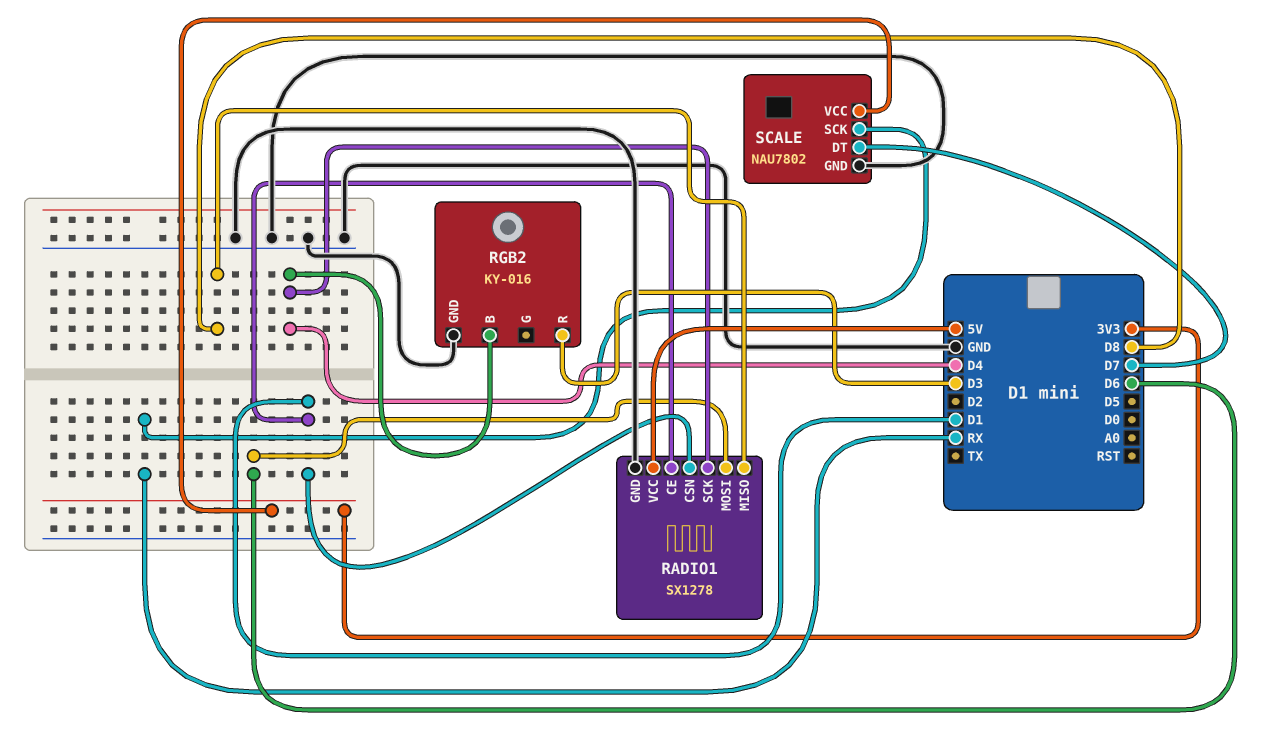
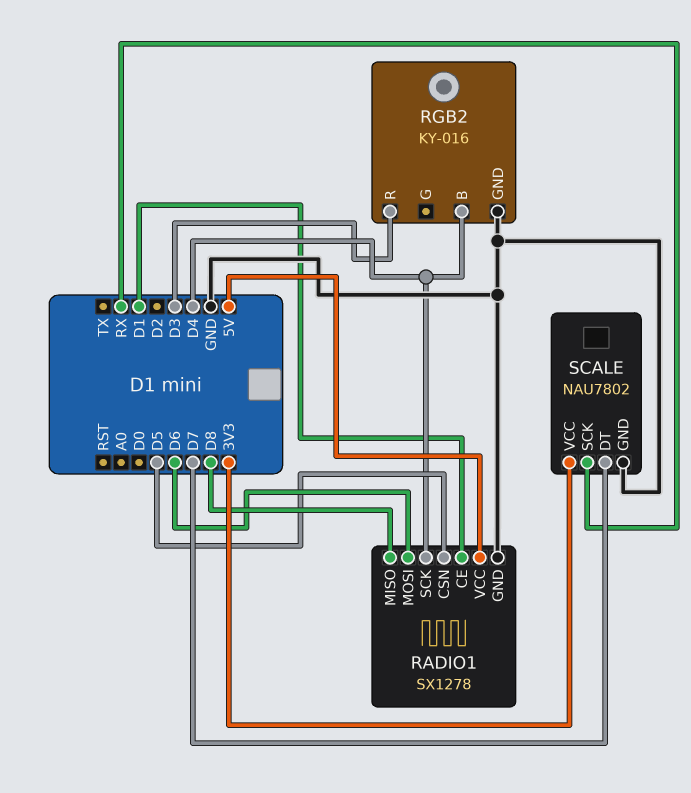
RADIO1 pin CSN: D1 -> D5

